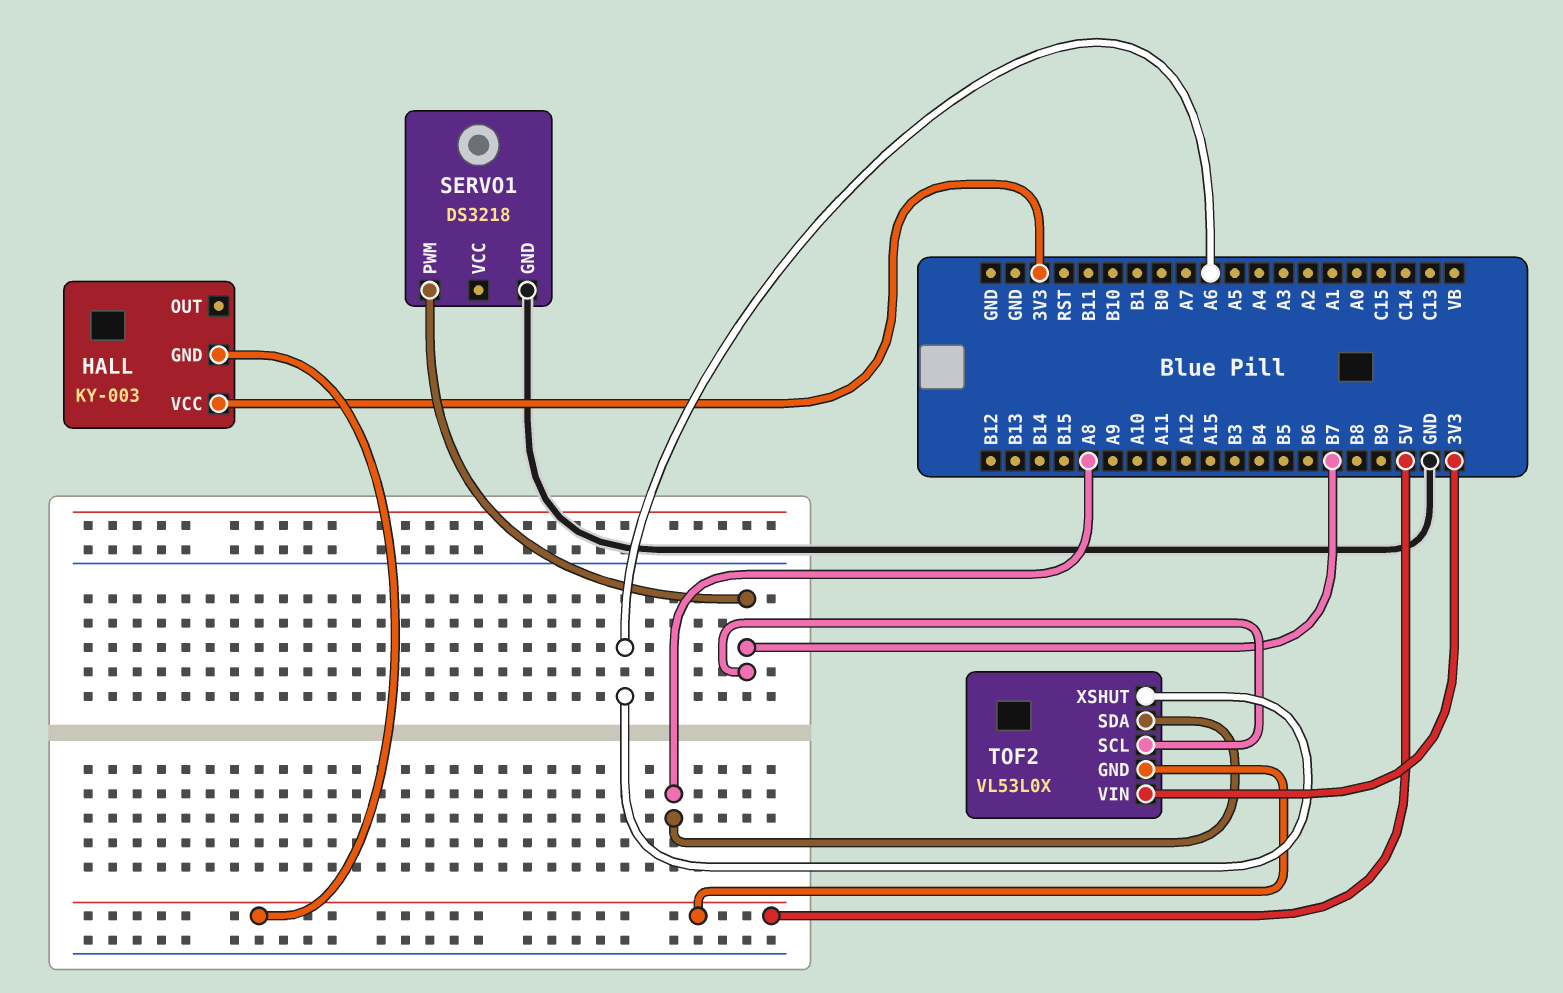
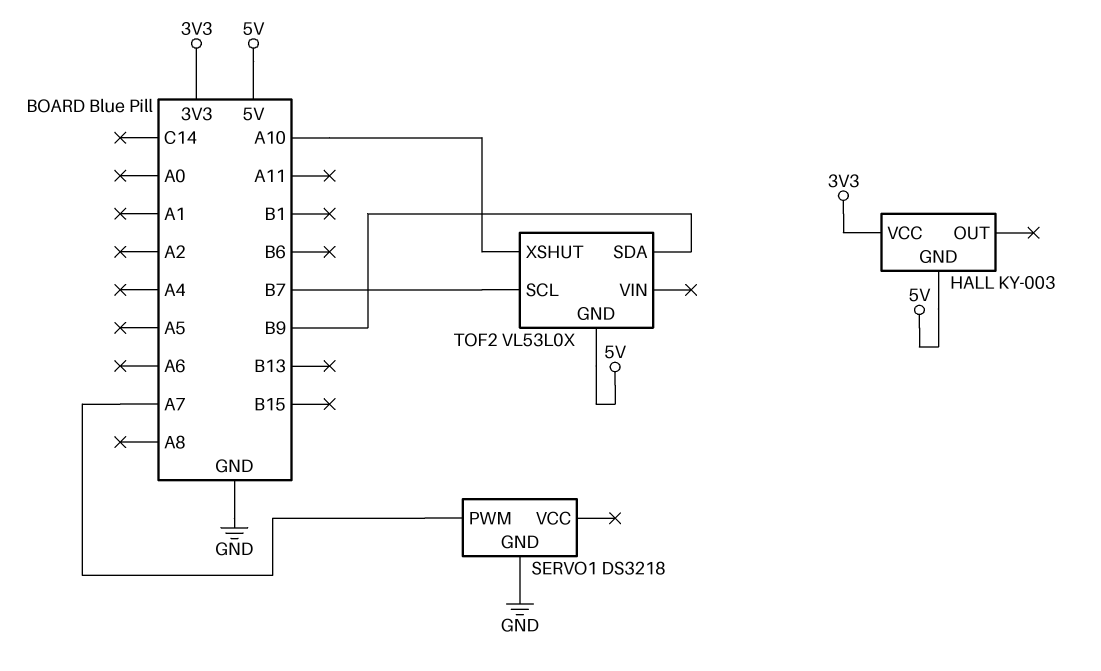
SERVO1 pin PWM: B7 -> A7
TOF2 pin SDA: A8 -> B9
TOF2 pin VIN: 3V3 -> none
TOF2 pin XSHUT: A6 -> A10

